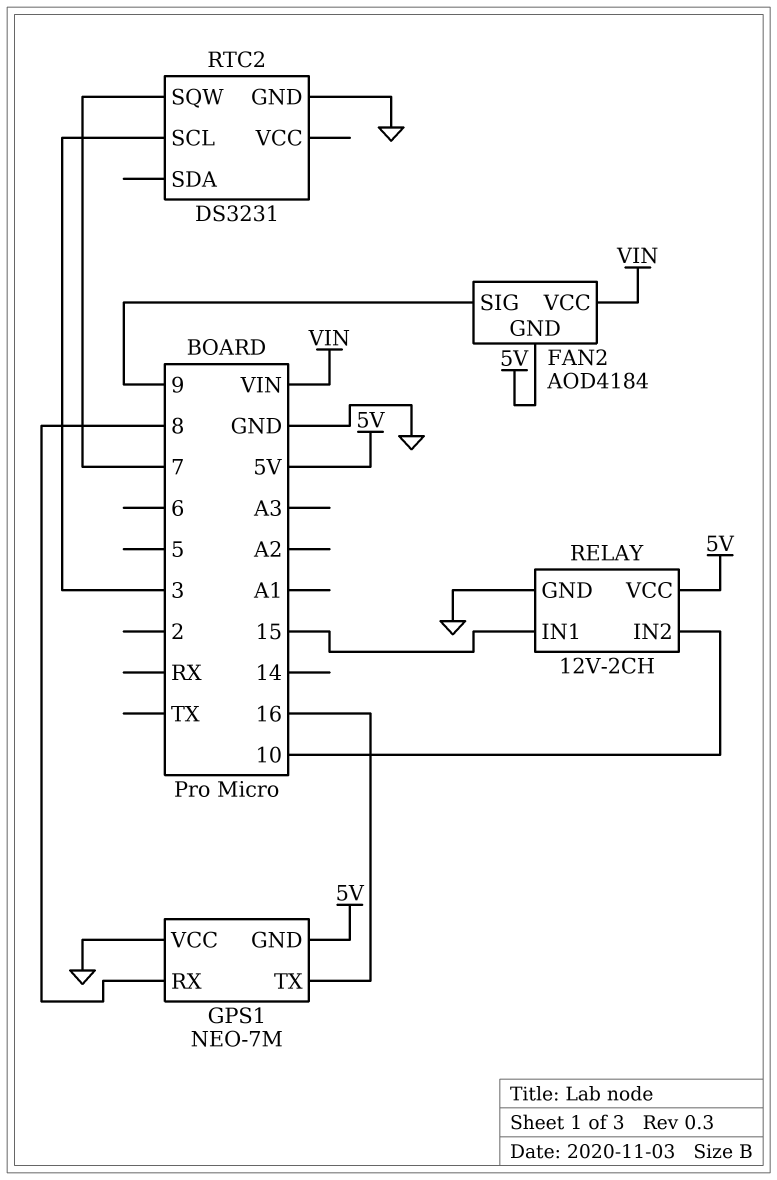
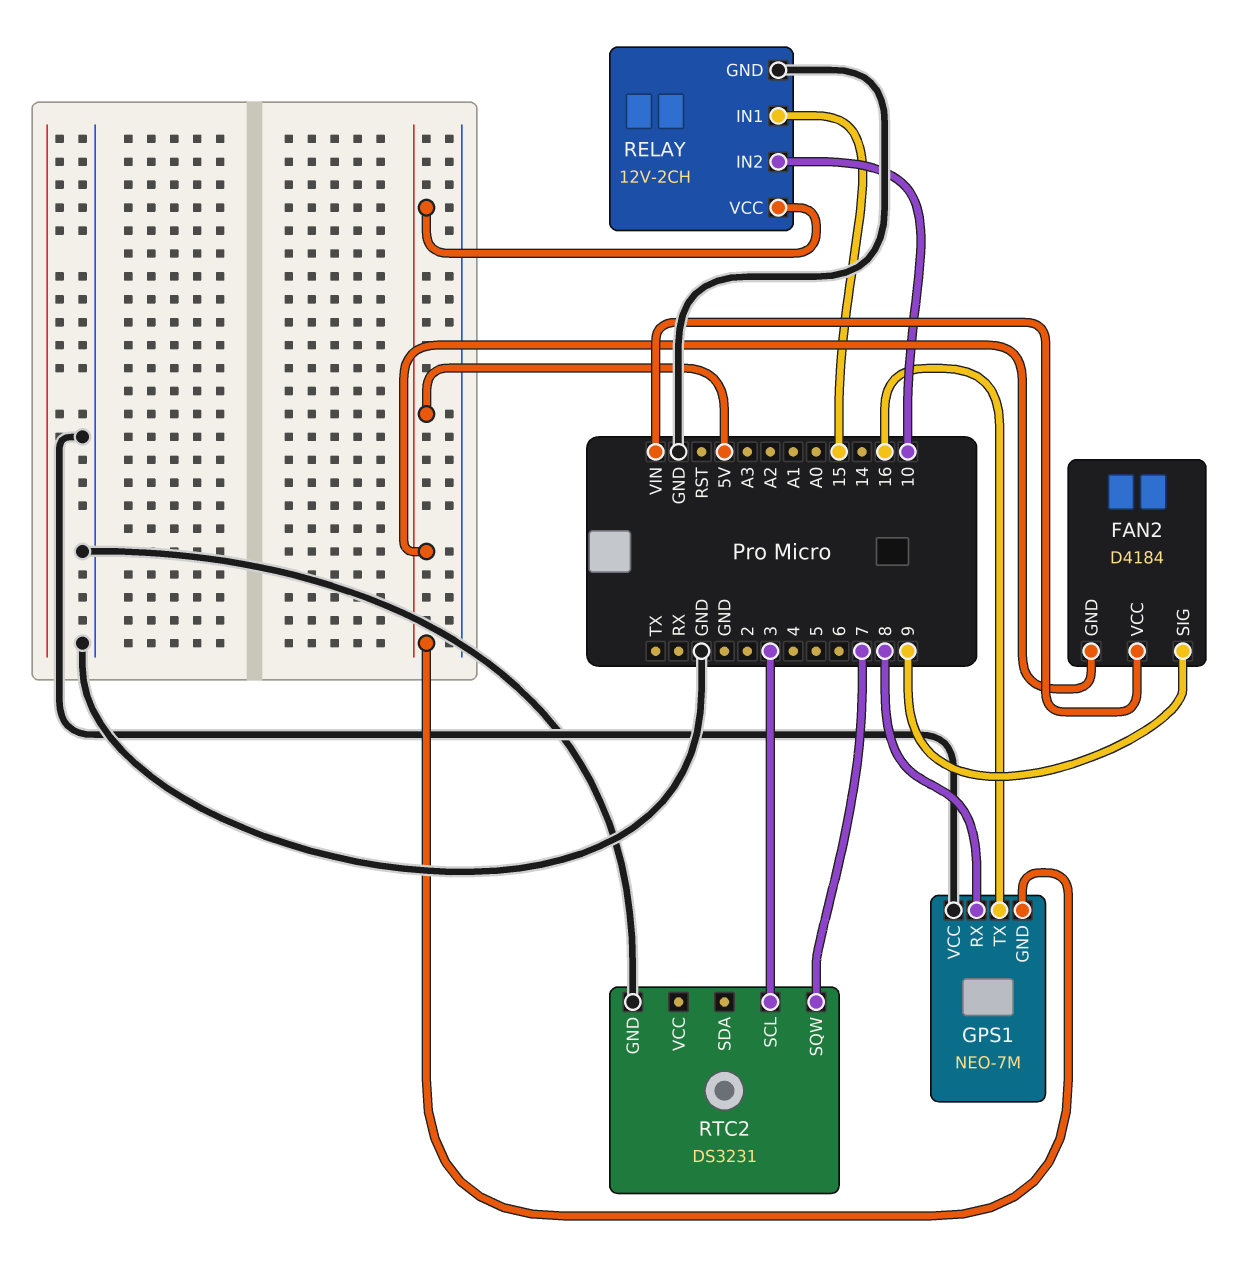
FAN2: AOD4184 -> D4184

